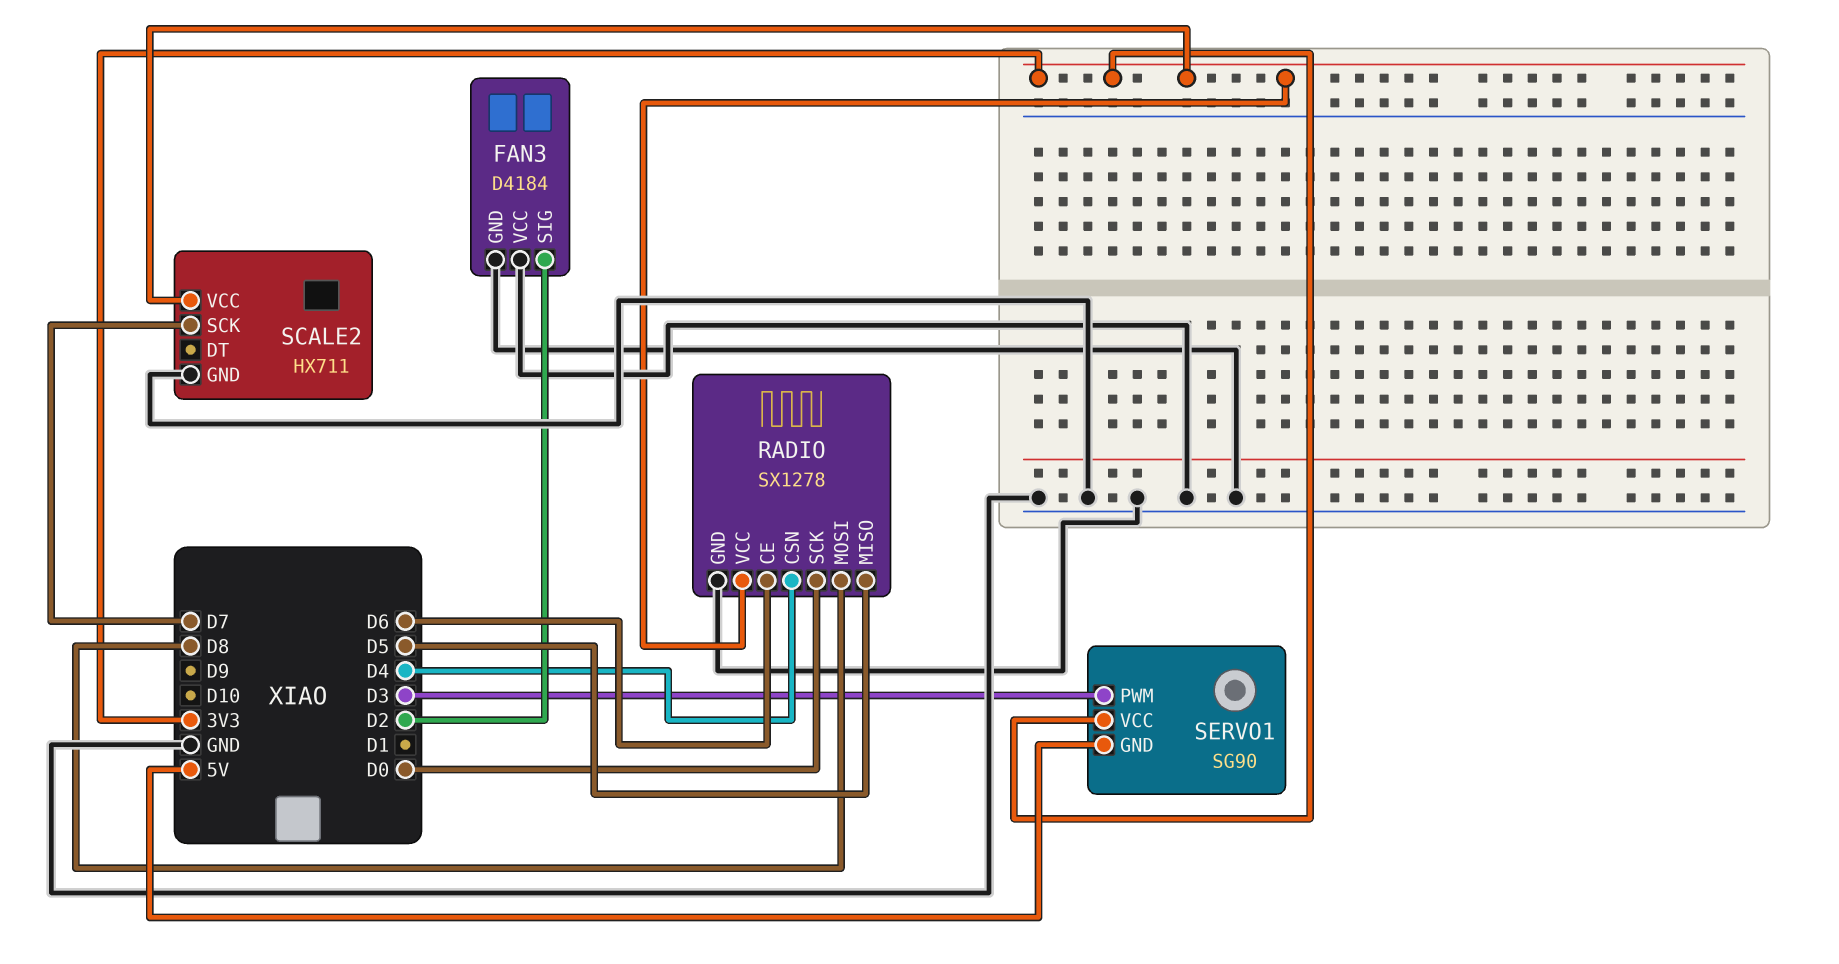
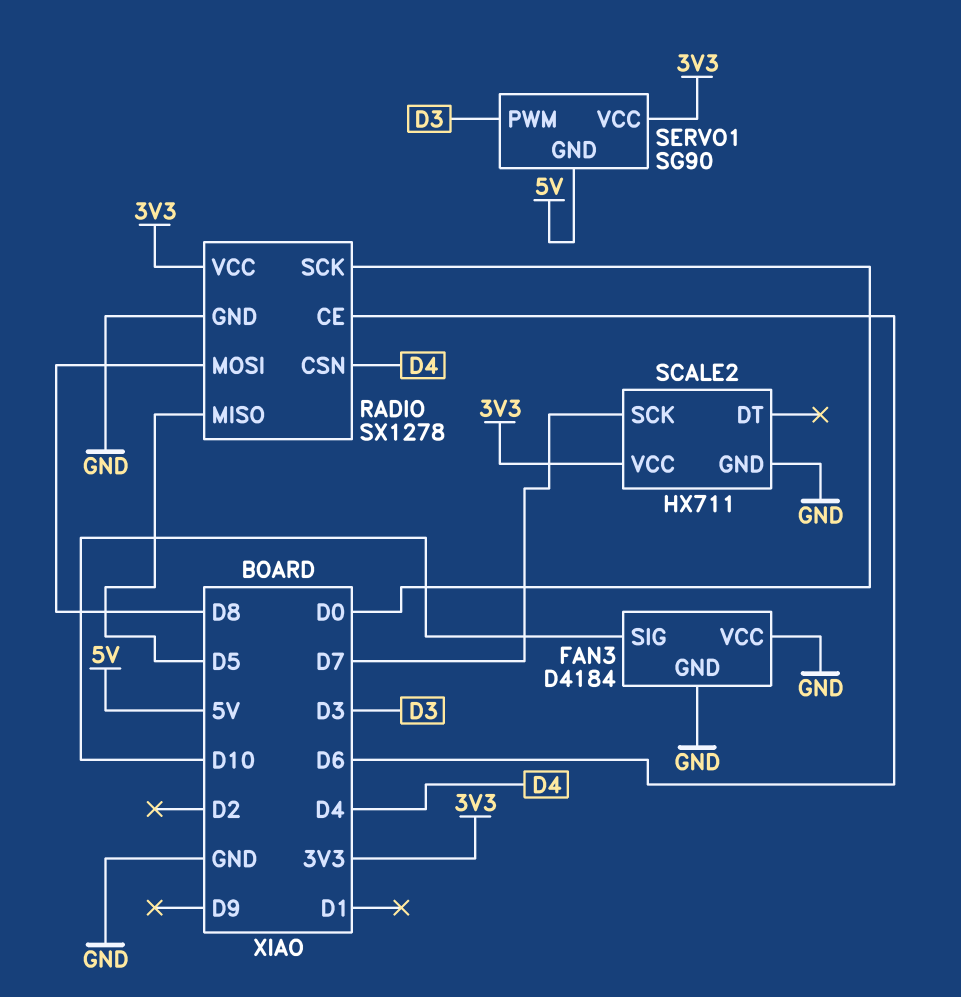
FAN3 pin SIG: D2 -> D10

